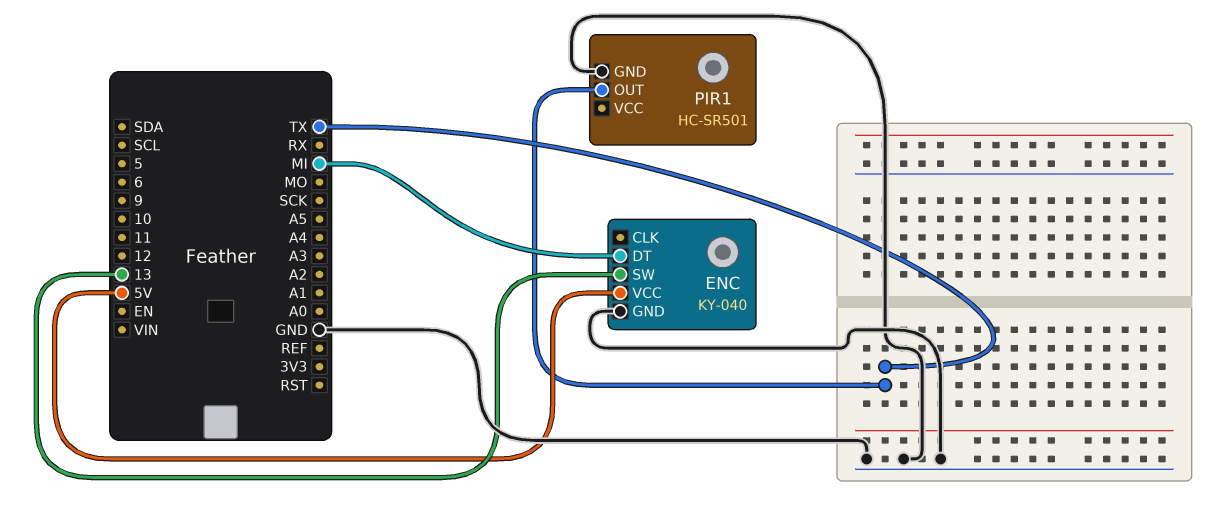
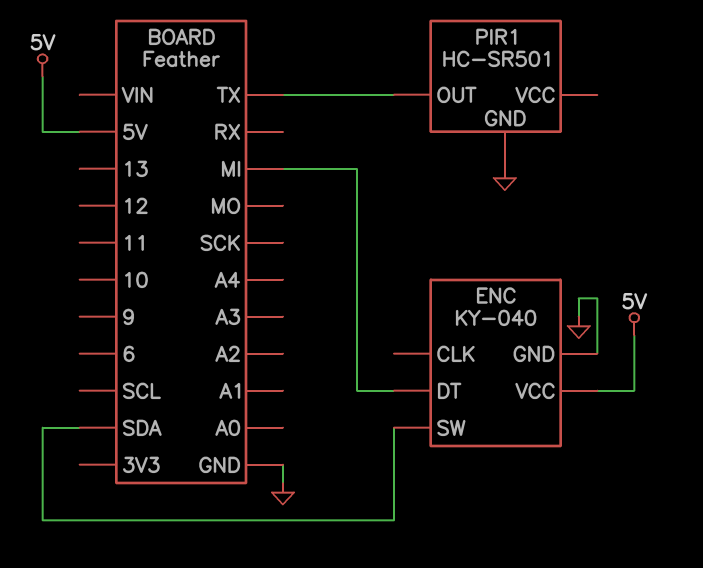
ENC pin SW: 13 -> SDA

